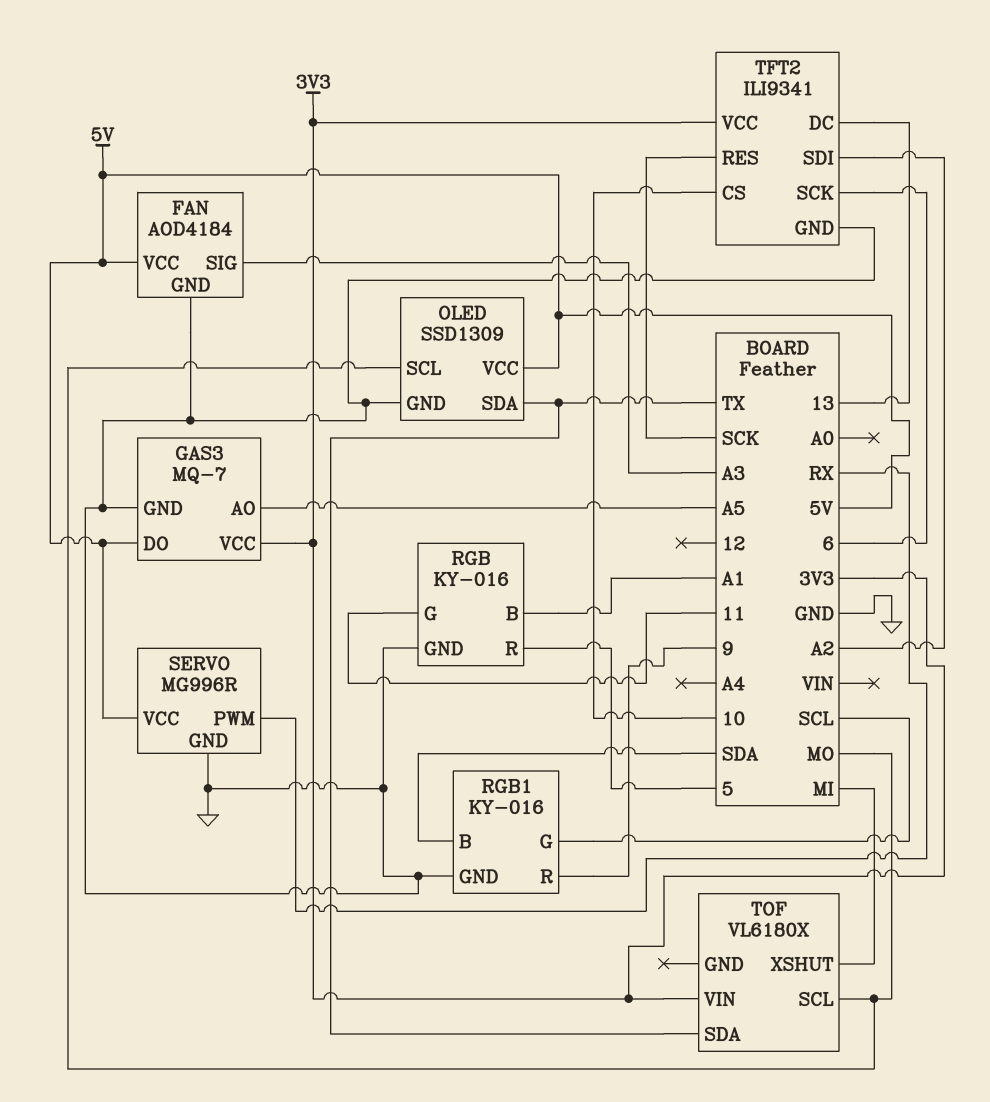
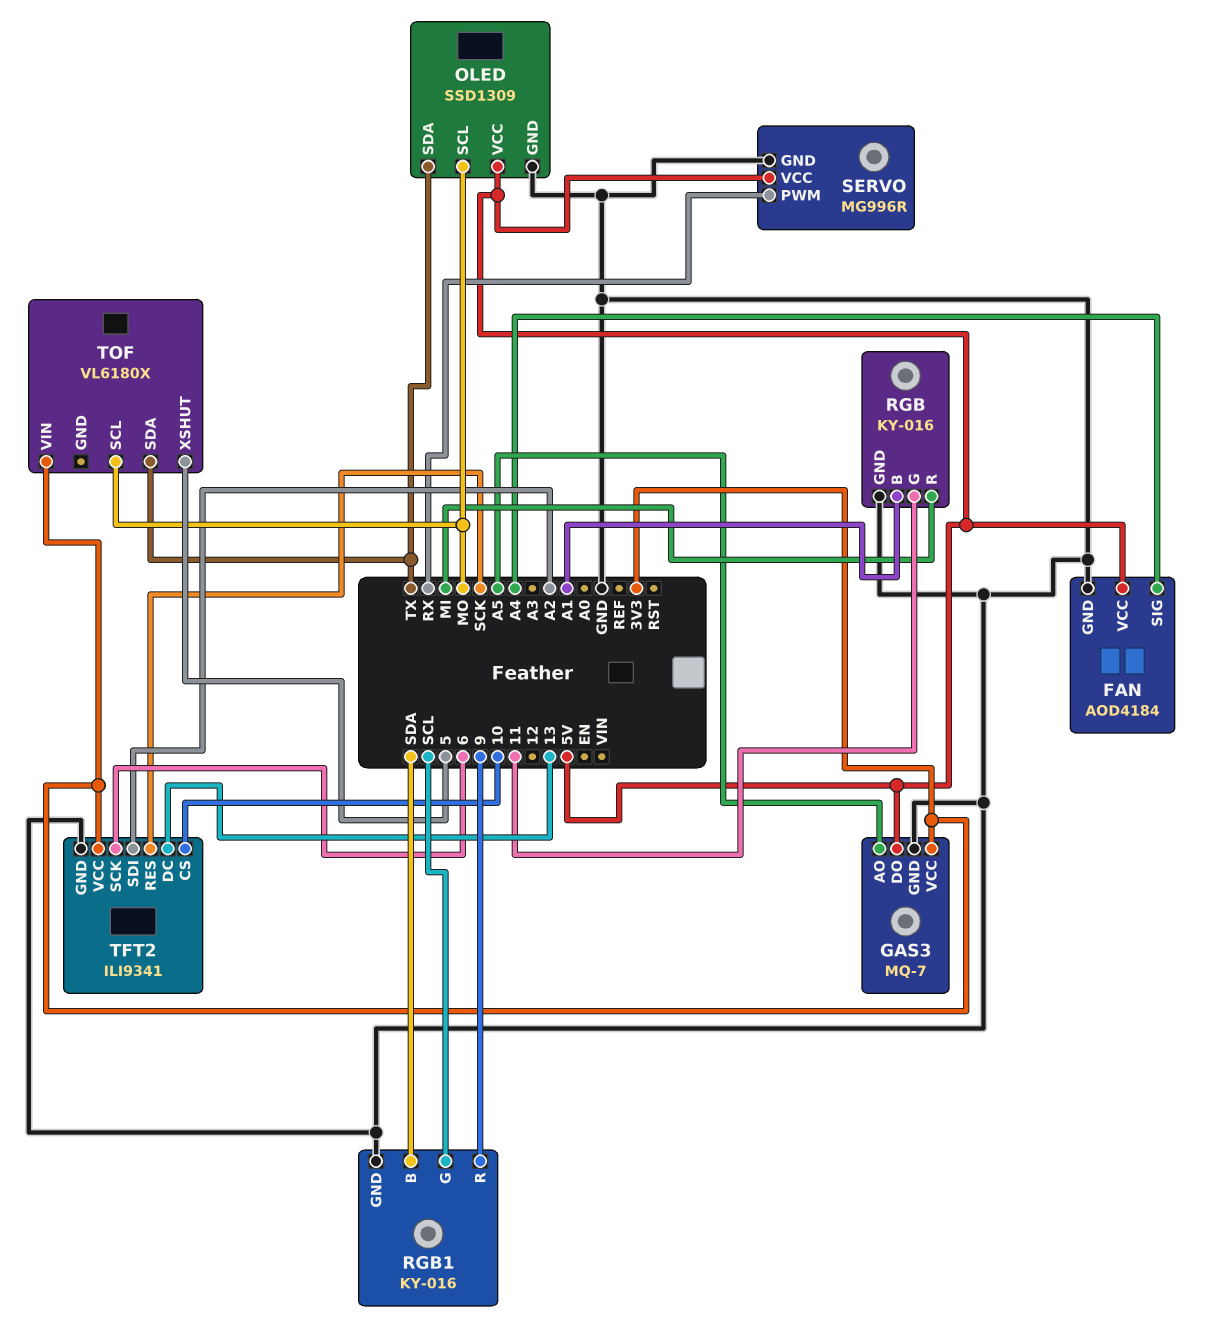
FAN pin SIG: A3 -> A4
RGB pin R: 5 -> MI
TOF pin XSHUT: MI -> 5

